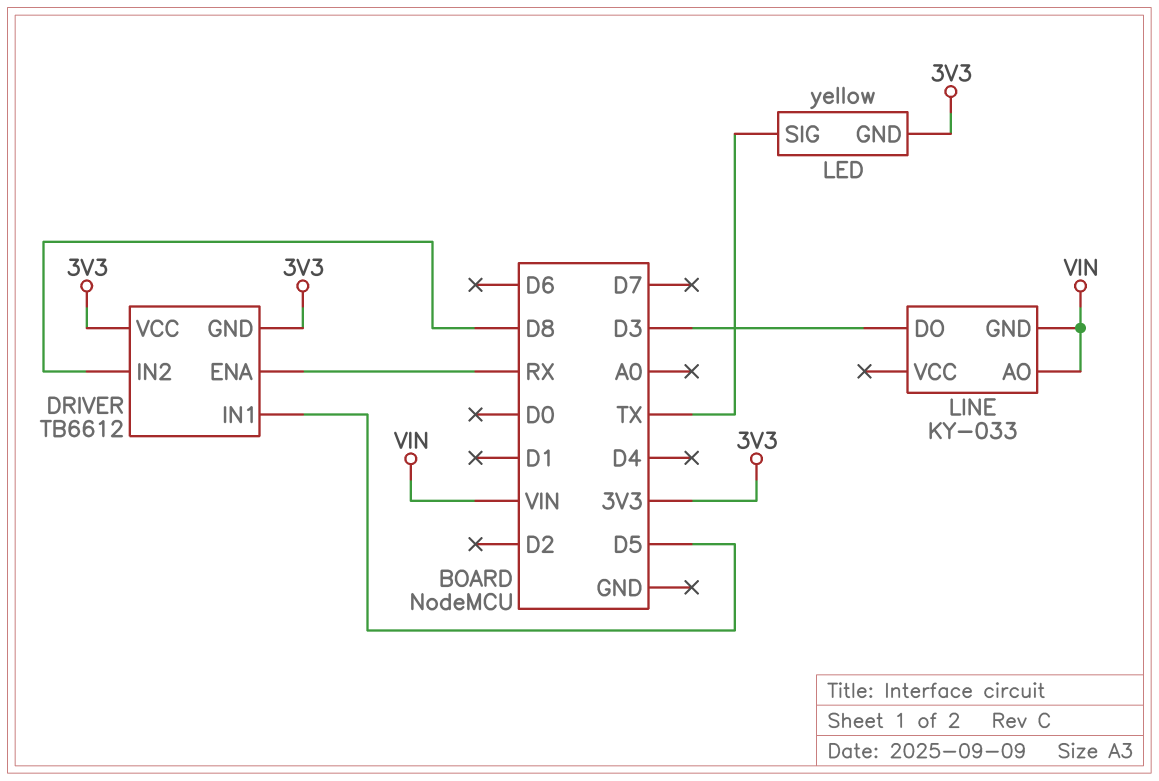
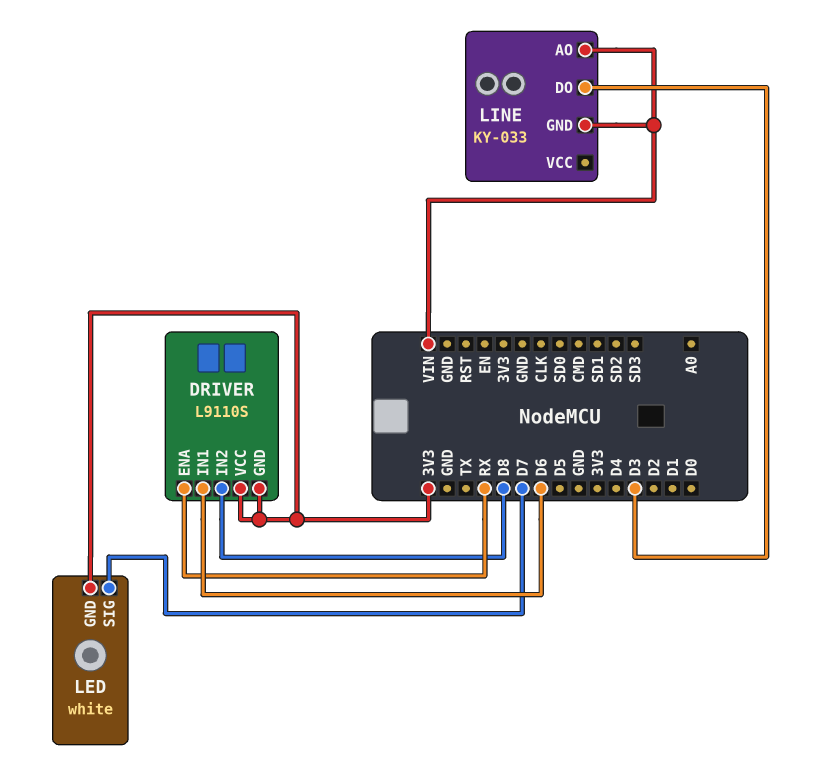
DRIVER: TB6612 -> L9110S
DRIVER pin IN1: D5 -> D6
LED: yellow -> white
LED pin SIG: TX -> D7

